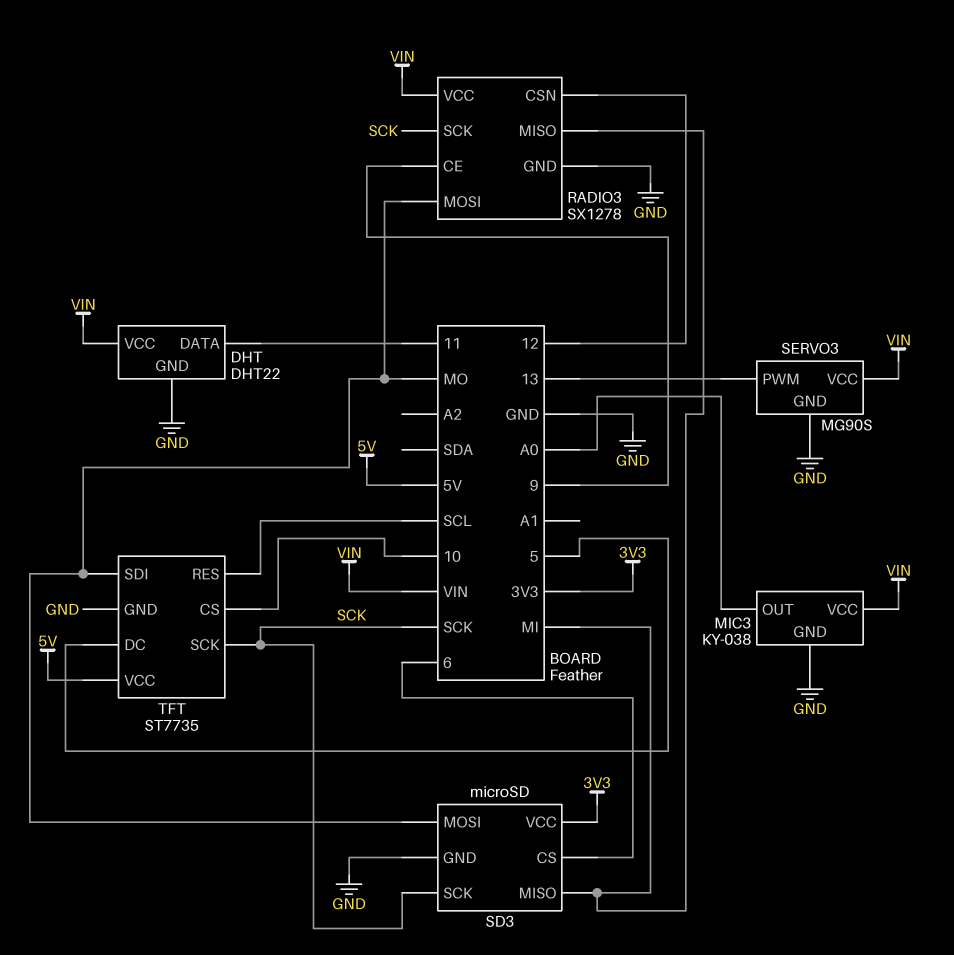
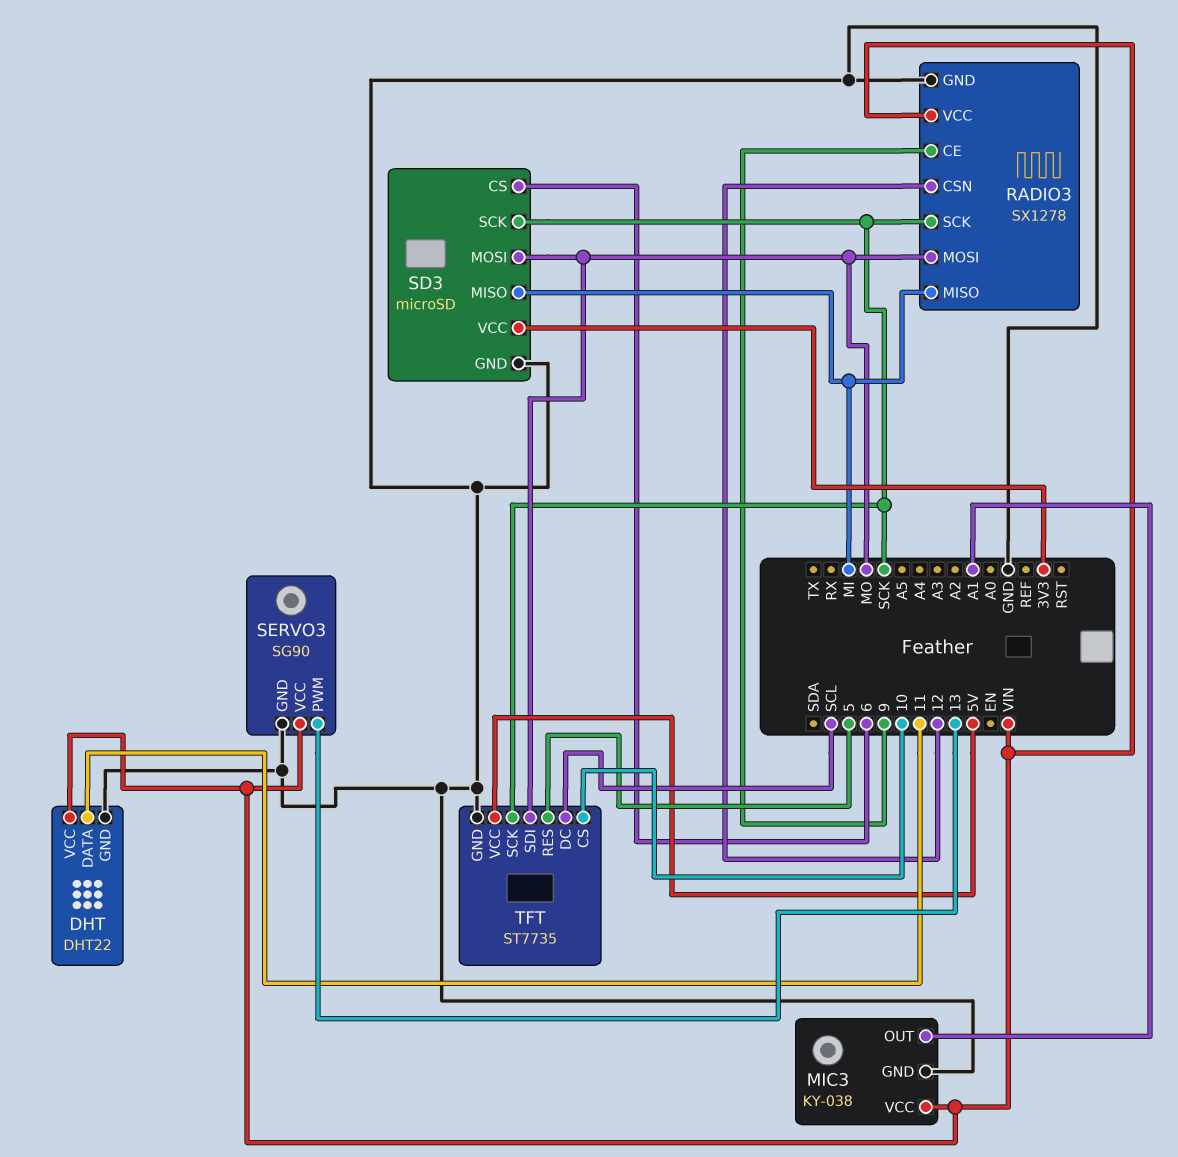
MIC3 pin OUT: A0 -> A1
SERVO3: MG90S -> SG90
TFT pin DC: 5 -> SCL
TFT pin RES: SCL -> 5

